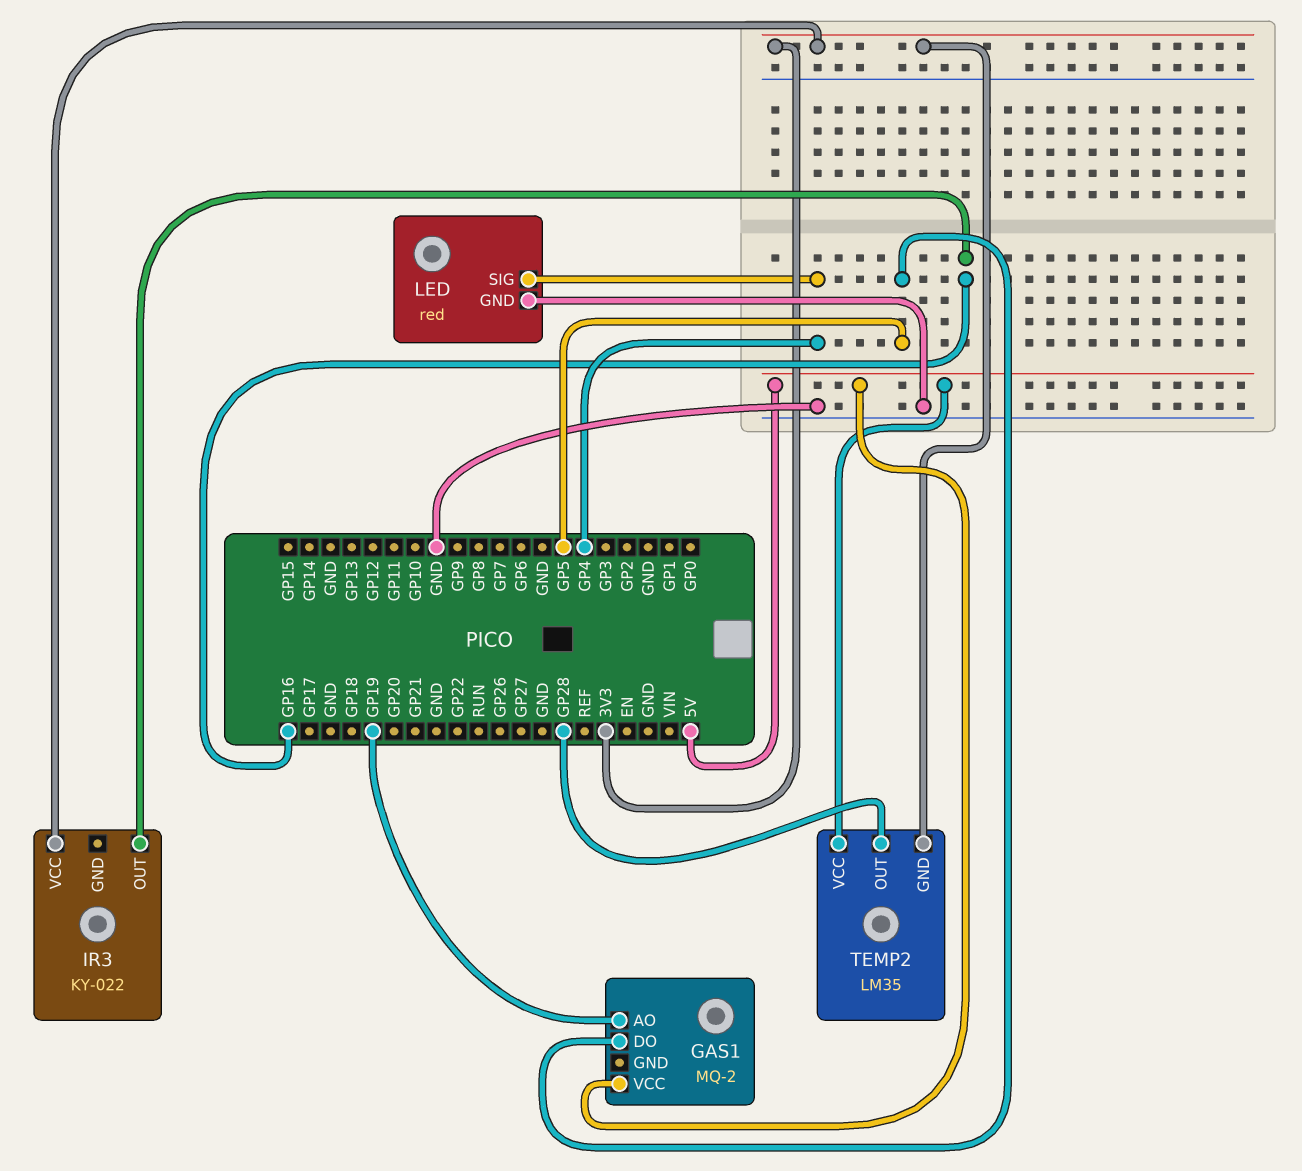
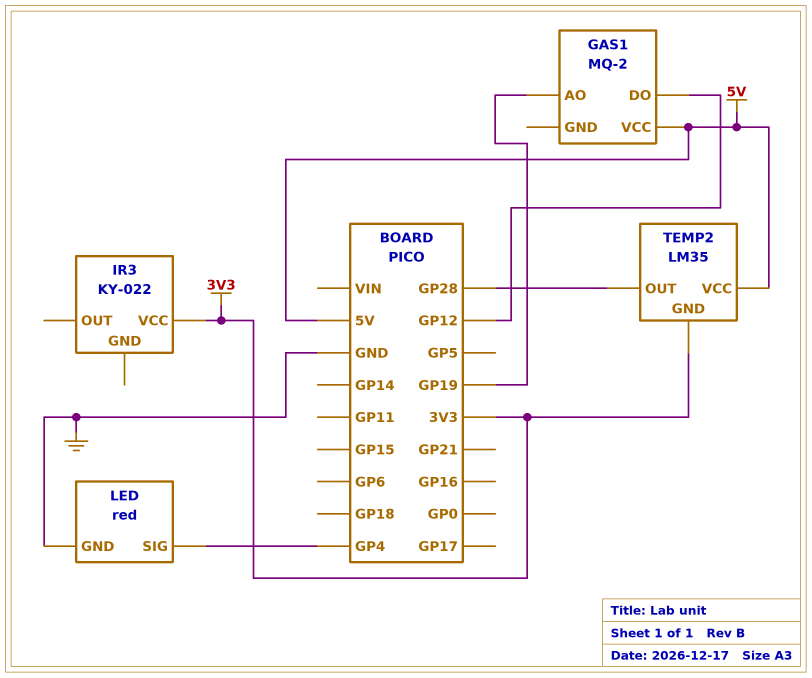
GAS1 pin DO: GP5 -> GP12
IR3 pin OUT: GP16 -> none

